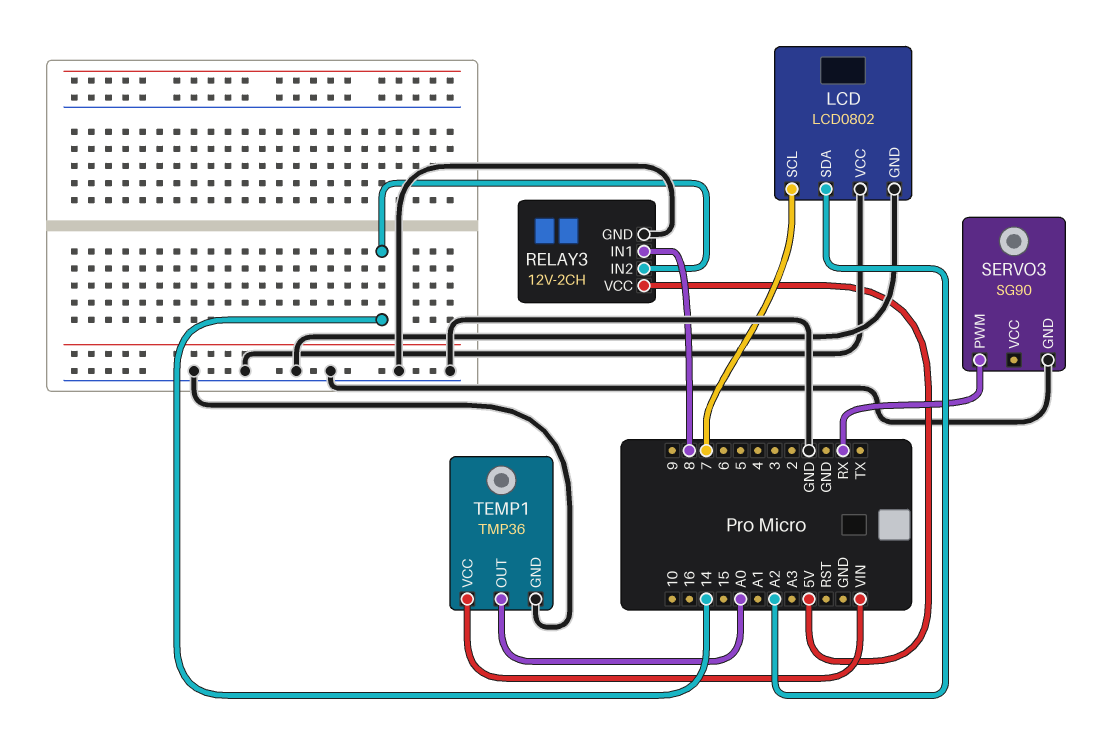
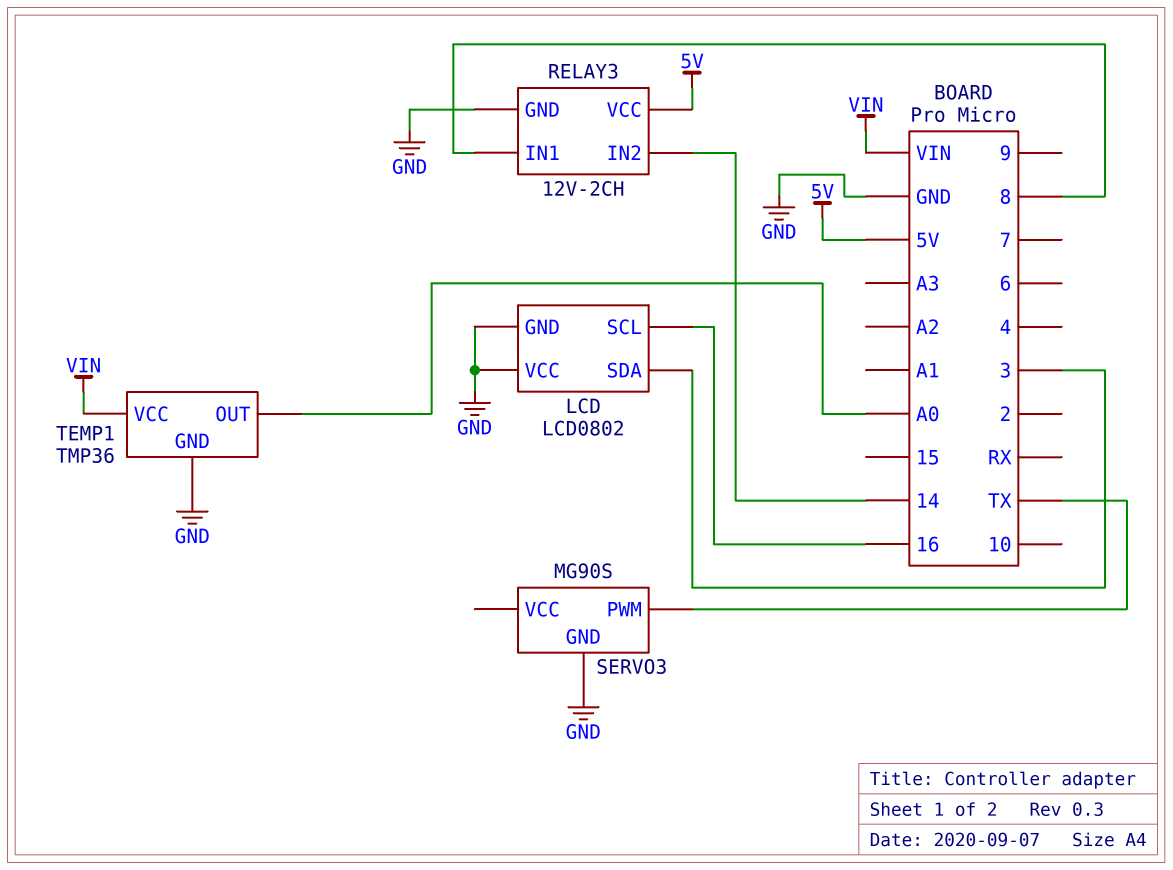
LCD pin SCL: 7 -> 16
LCD pin SDA: A2 -> 3
SERVO3: SG90 -> MG90S
SERVO3 pin PWM: RX -> TX

